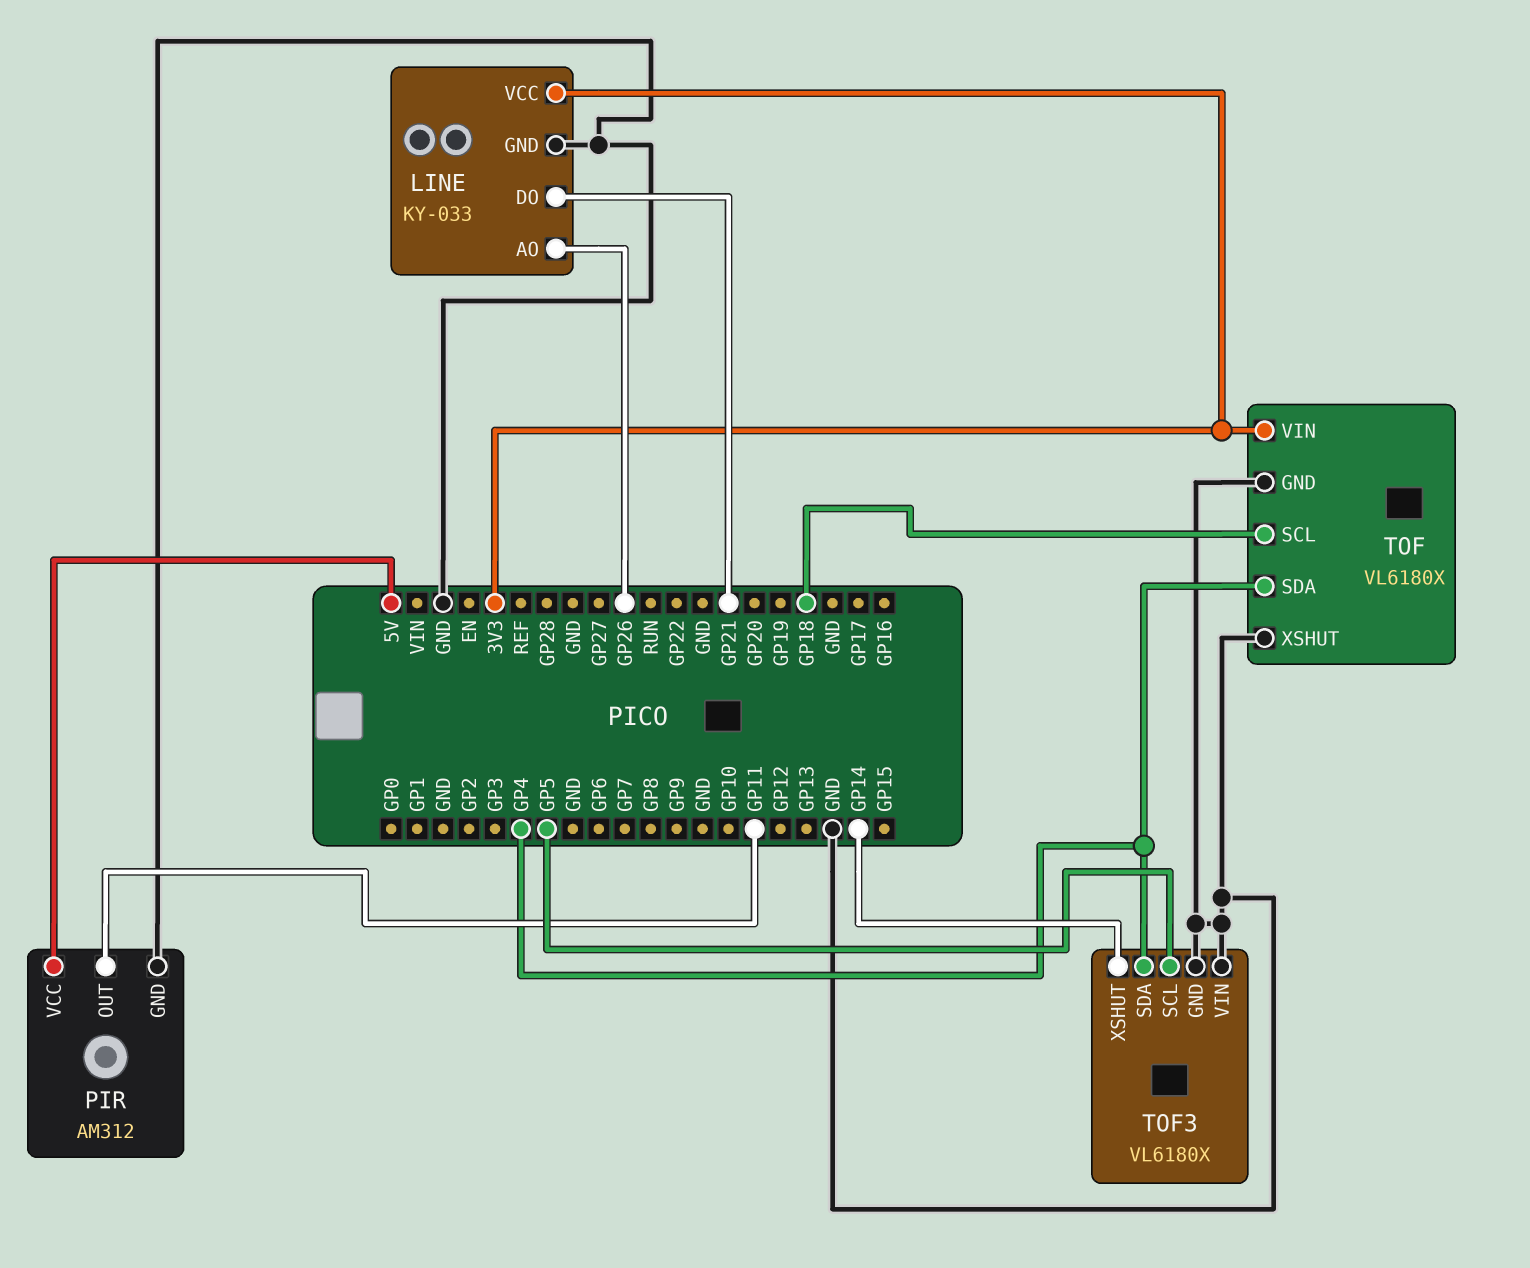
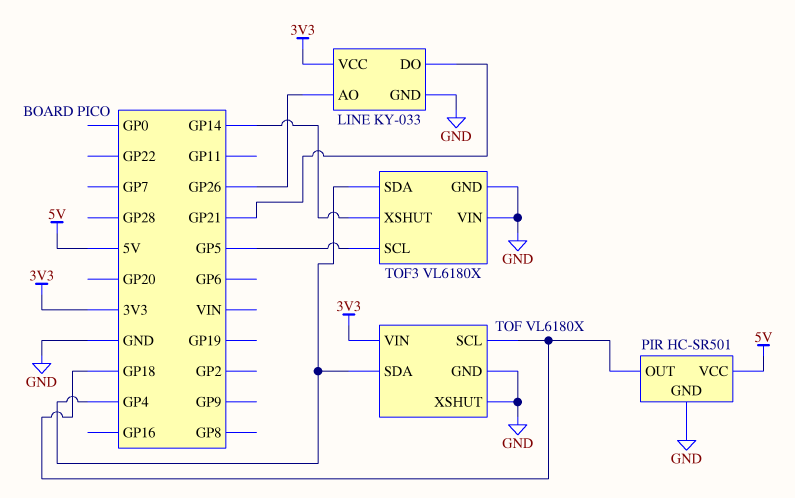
PIR: AM312 -> HC-SR501
PIR pin OUT: GP11 -> GP18

